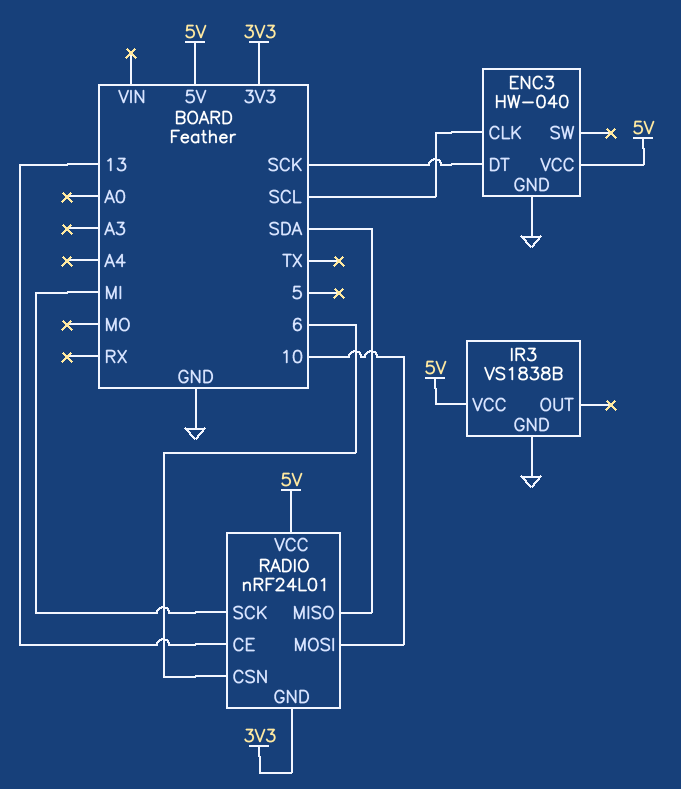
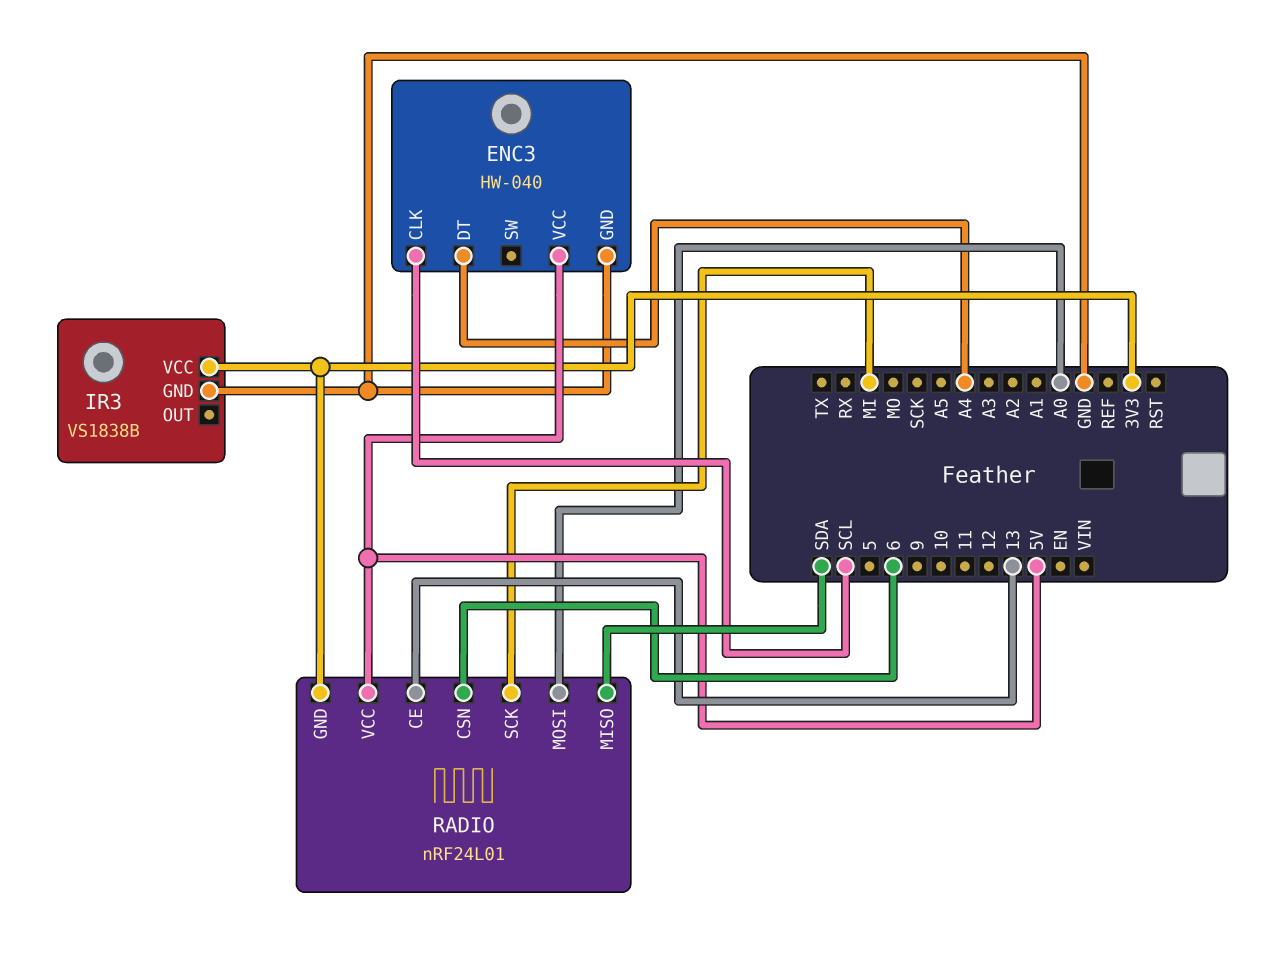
ENC3 pin DT: SCK -> A4
IR3 pin VCC: 5V -> 3V3
RADIO pin MOSI: 10 -> A0

